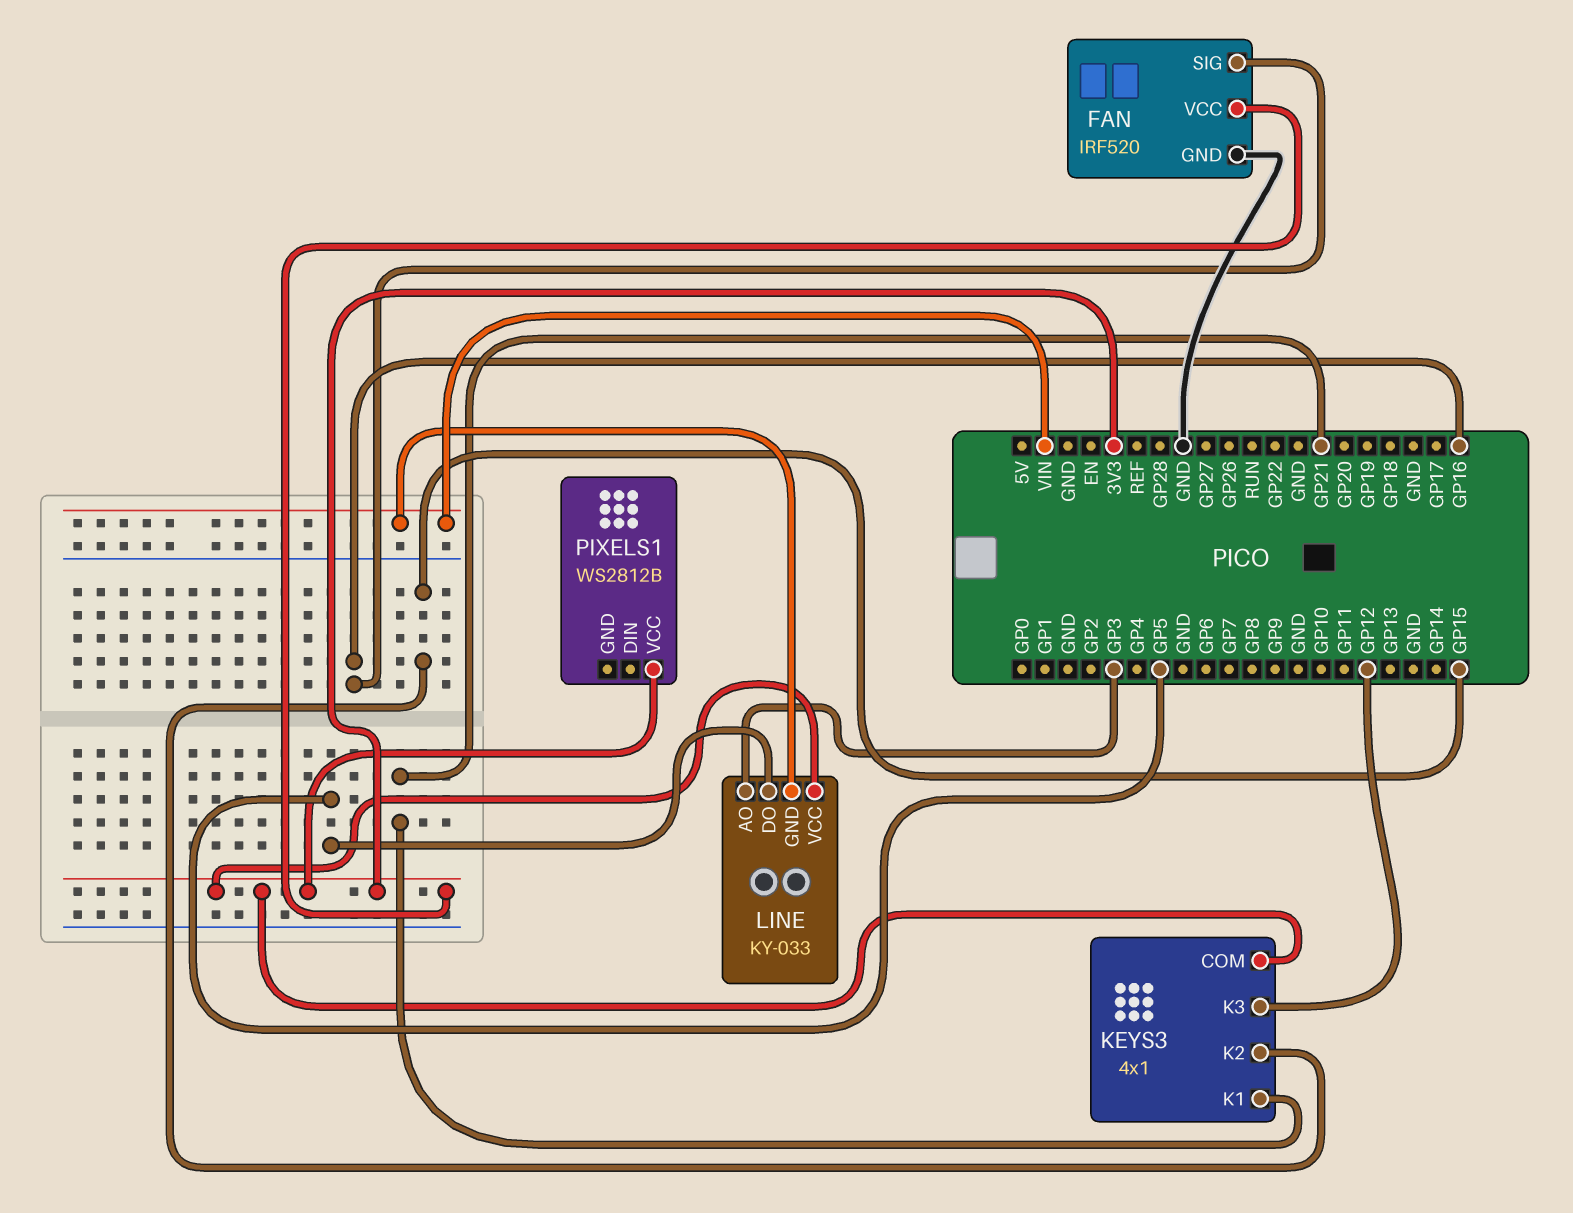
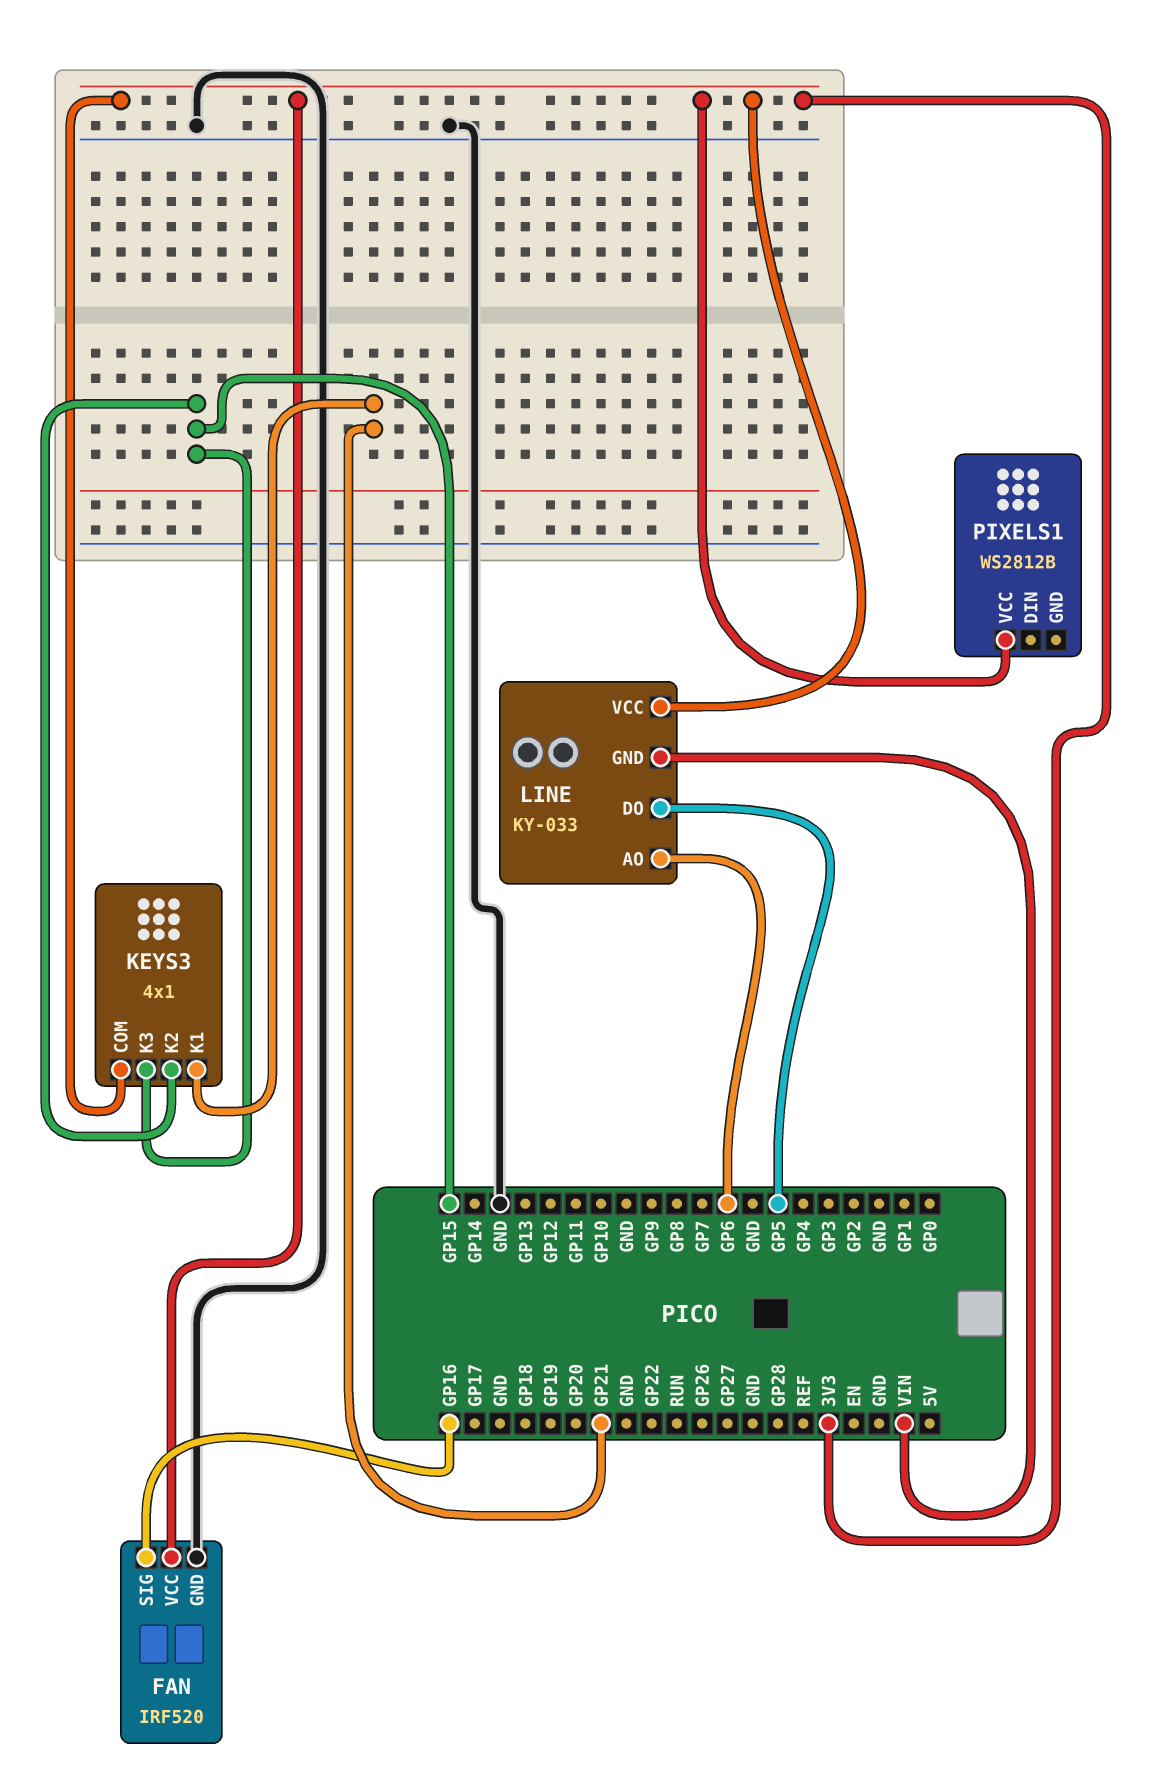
KEYS3 pin K3: GP12 -> GP15
LINE pin AO: GP3 -> GP6

